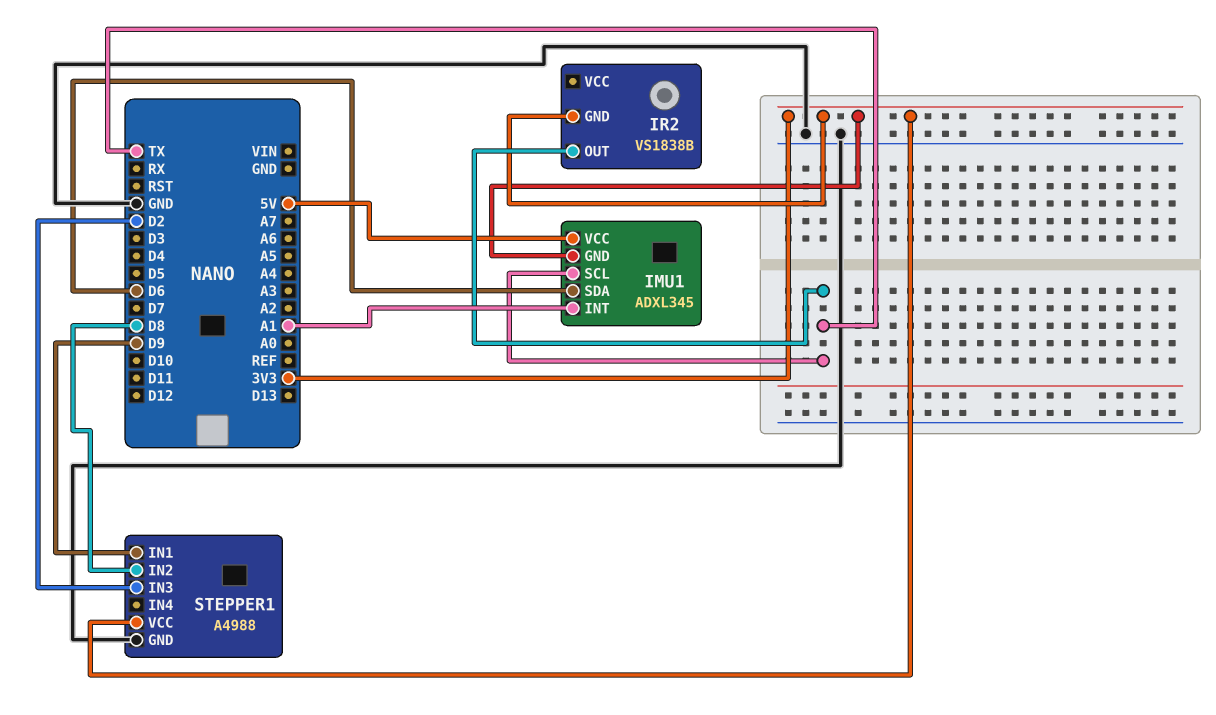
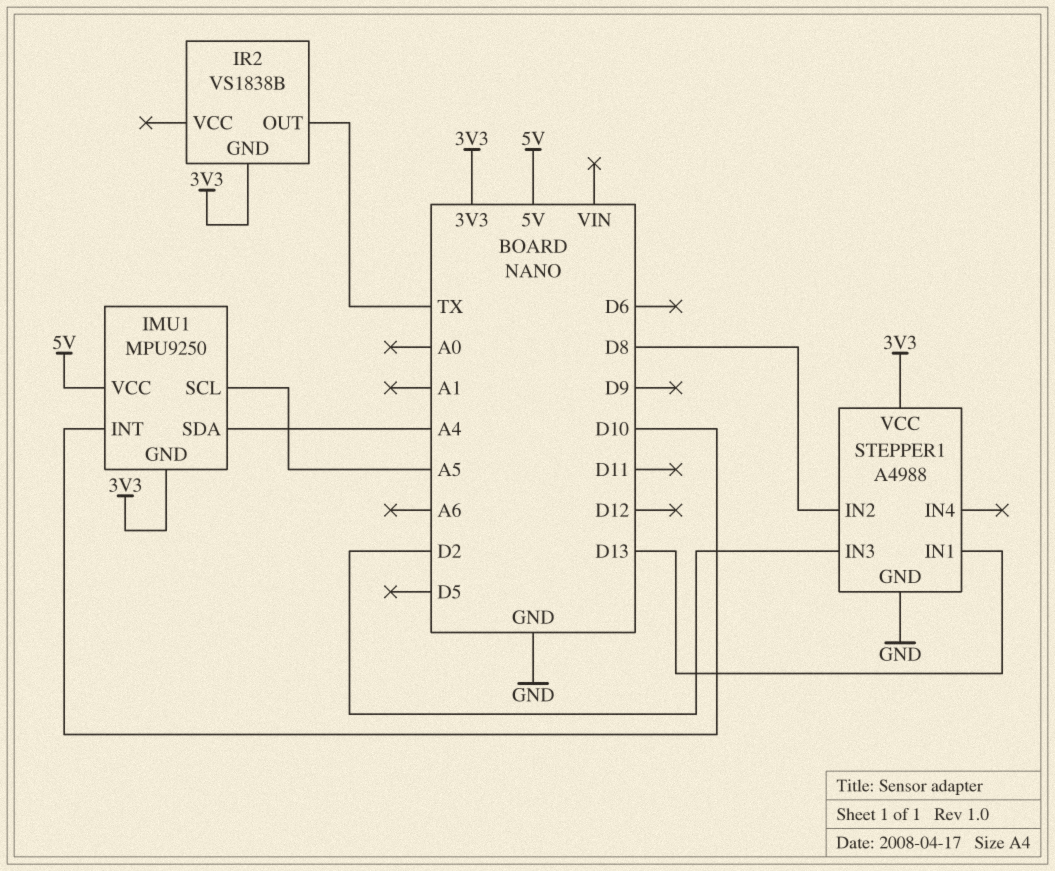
IMU1: ADXL345 -> MPU9250
IMU1 pin INT: A1 -> D10
IMU1 pin SCL: TX -> A5
IMU1 pin SDA: D6 -> A4
STEPPER1 pin IN1: D9 -> D13

